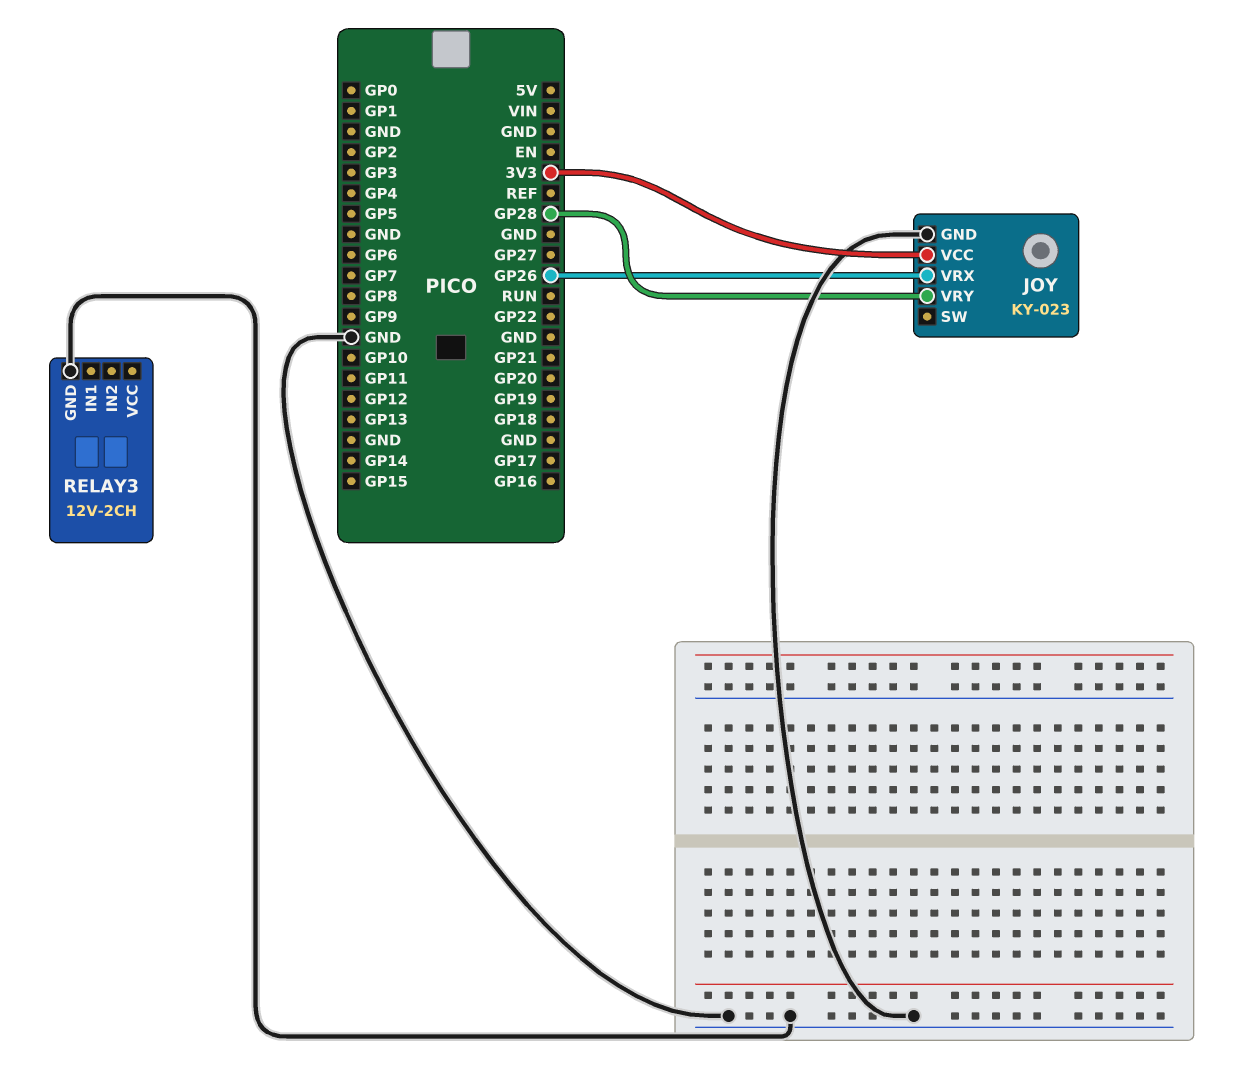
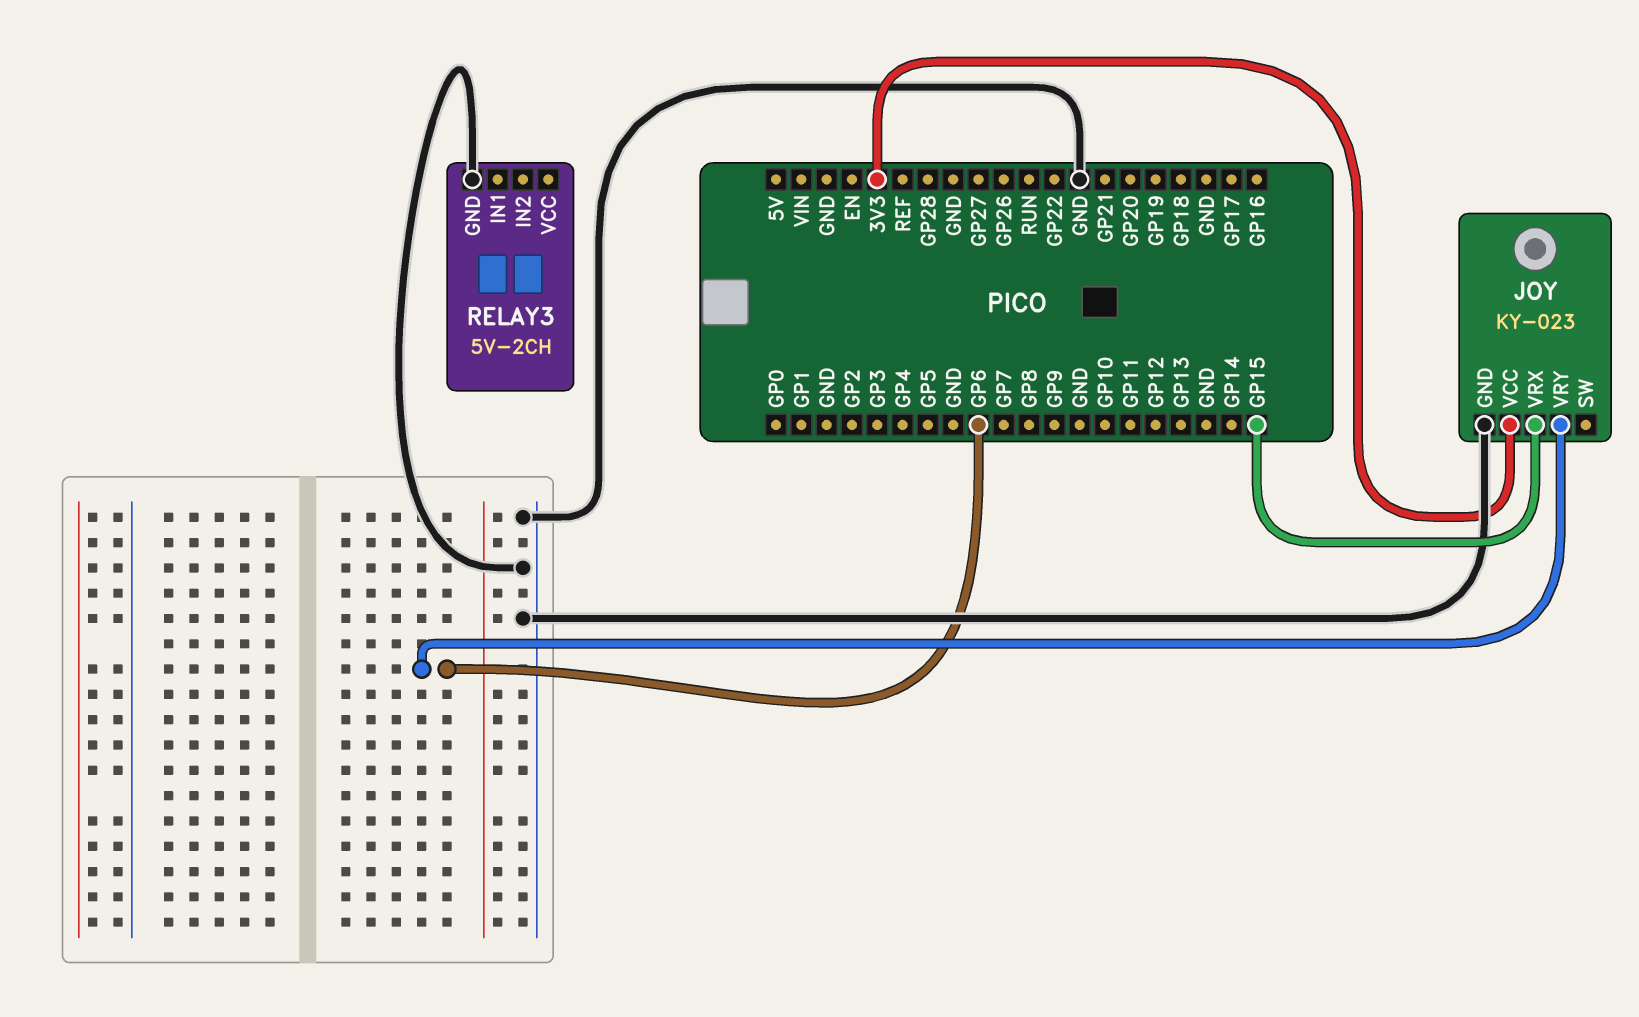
JOY pin VRX: GP26 -> GP15
JOY pin VRY: GP28 -> GP6
RELAY3: 12V-2CH -> 5V-2CH

